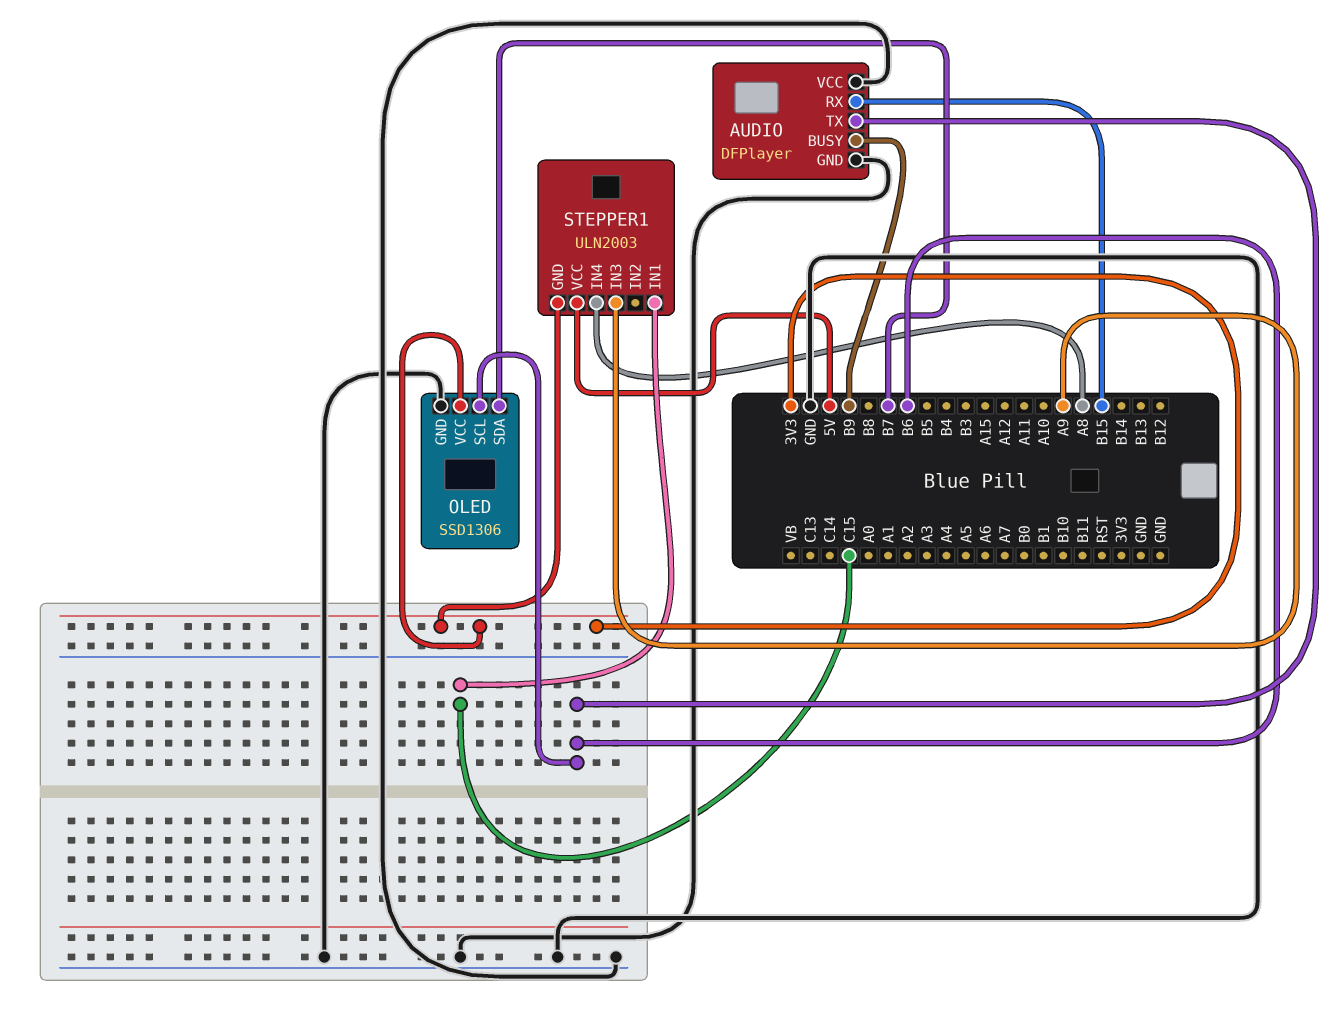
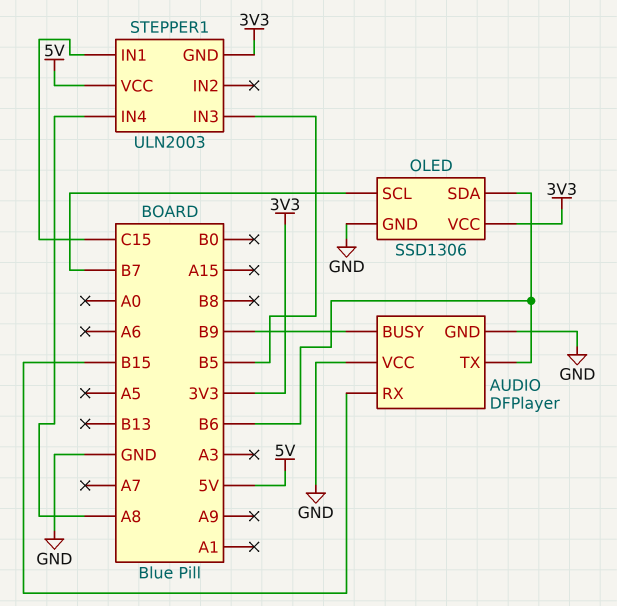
OLED pin SCL: B6 -> B7
OLED pin SDA: B7 -> B6
STEPPER1 pin IN3: A9 -> B5

